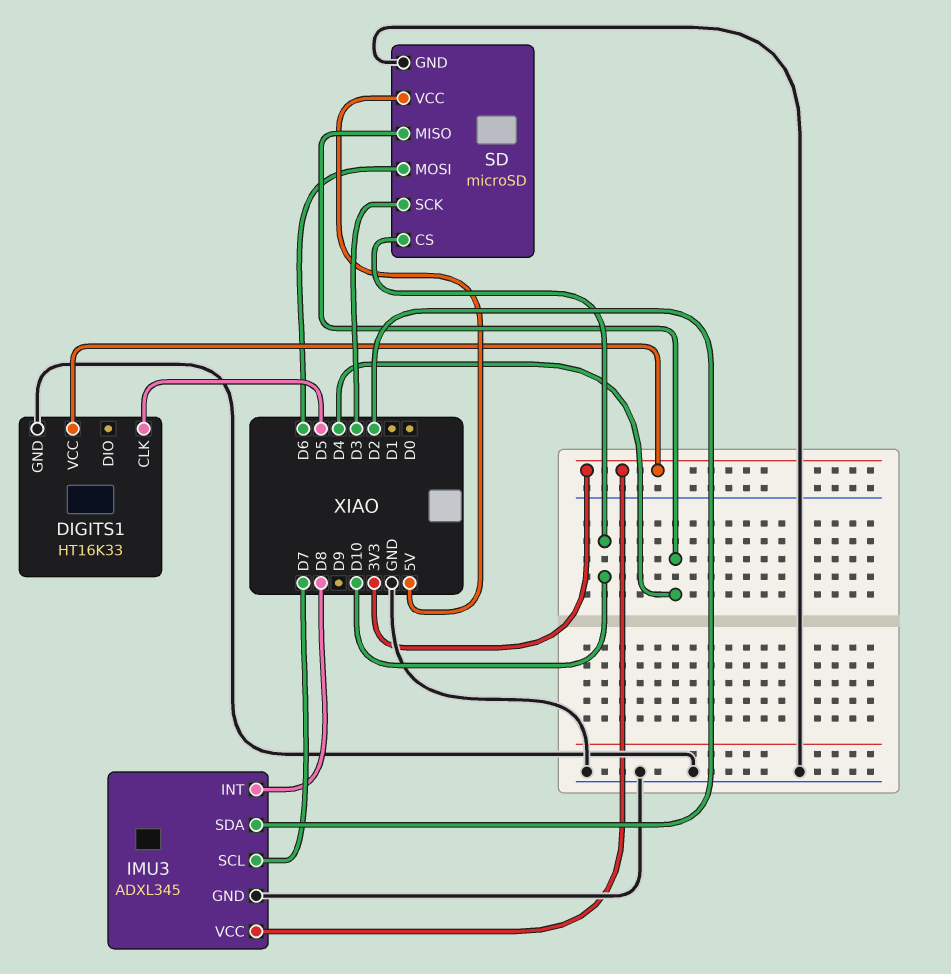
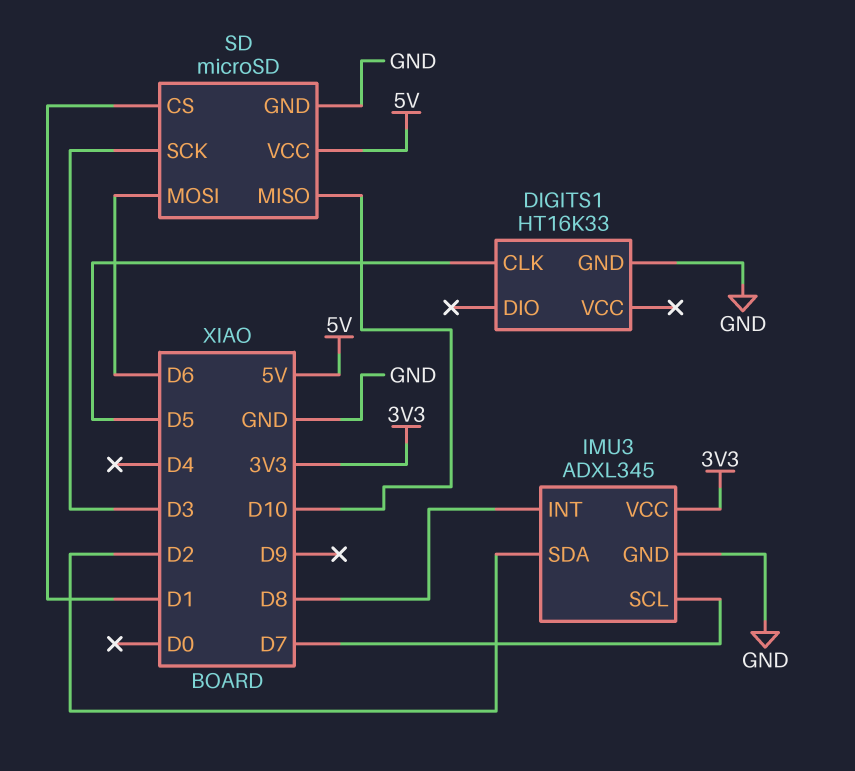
DIGITS1 pin VCC: 3V3 -> none
SD pin CS: D10 -> D1
SD pin MISO: D4 -> D10

